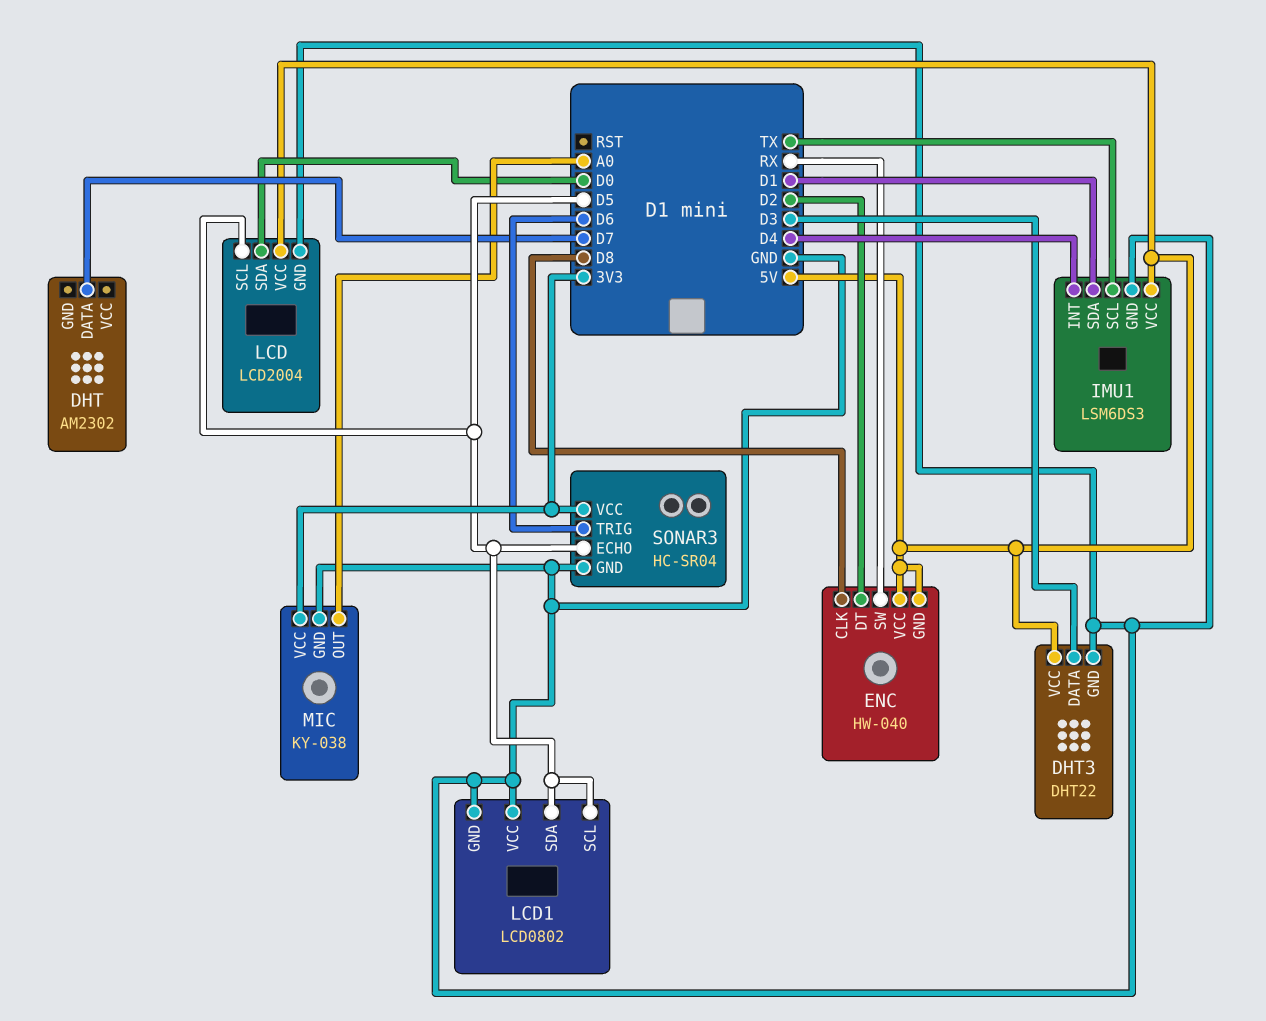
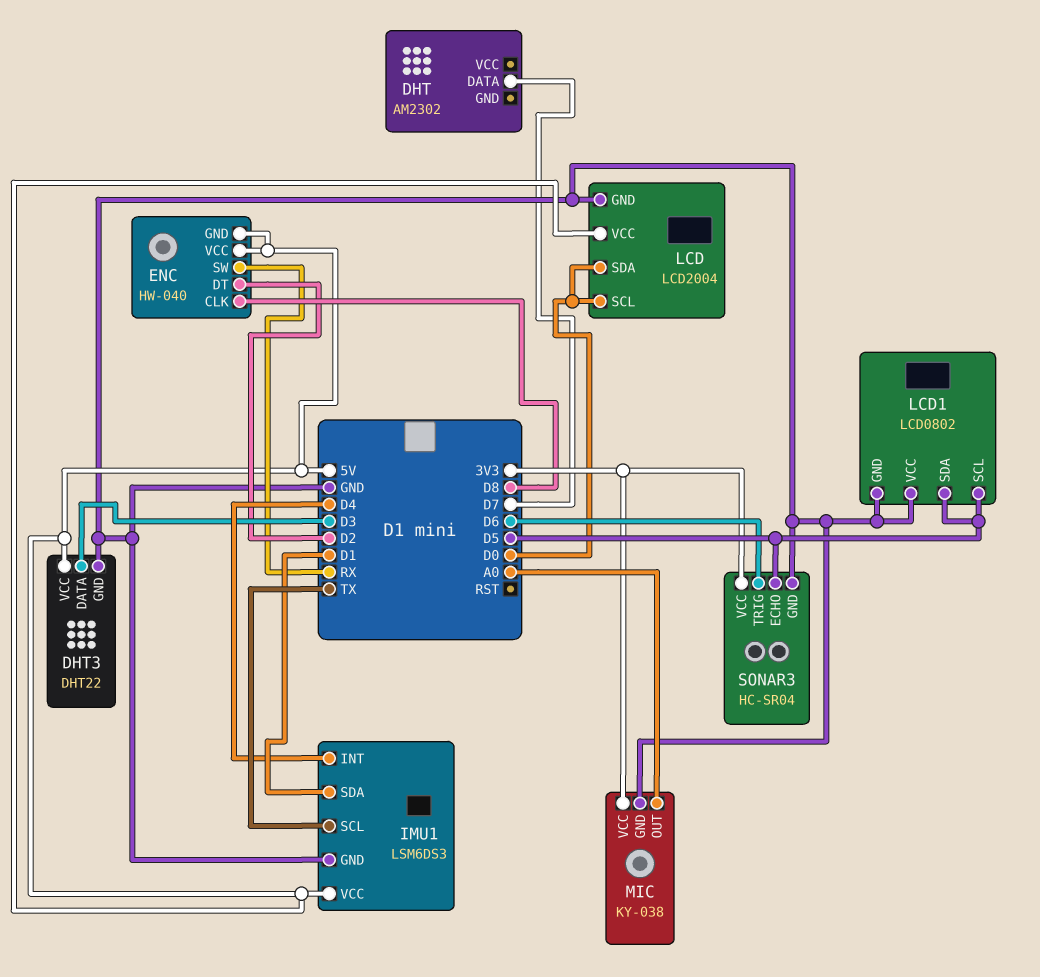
LCD pin SCL: D5 -> D0

